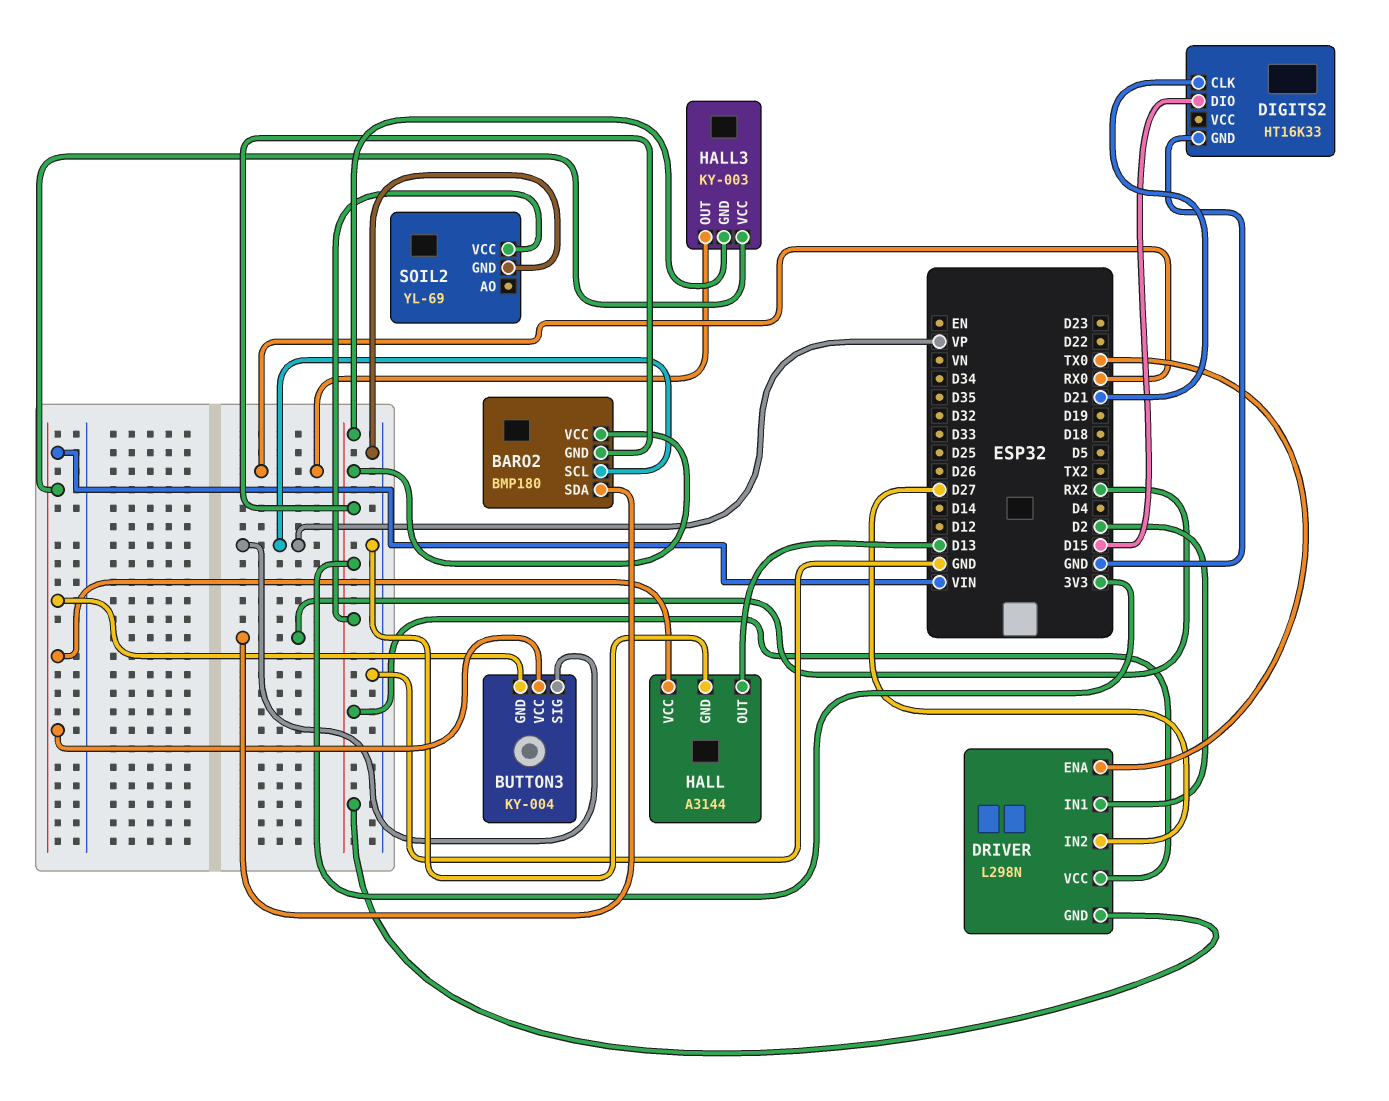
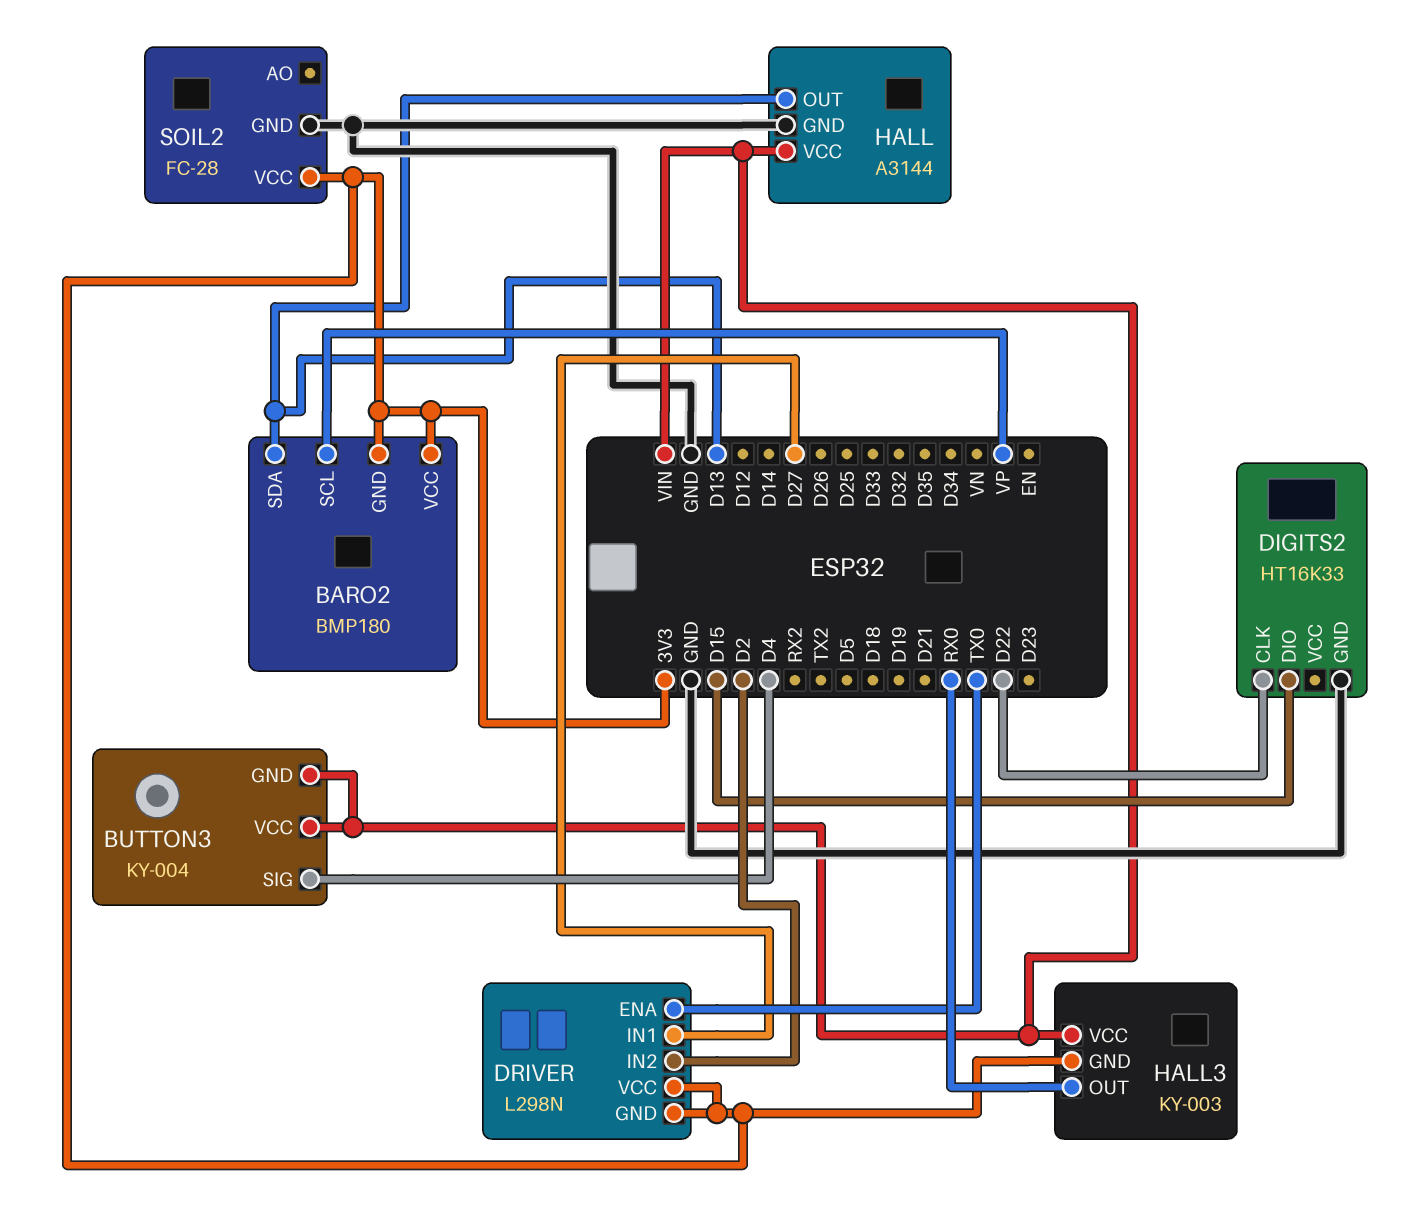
BARO2 pin SDA: RX2 -> D13
BUTTON3 pin SIG: VP -> D4
DIGITS2 pin CLK: D21 -> D22
DRIVER pin IN1: D2 -> D27
DRIVER pin IN2: D27 -> D2
SOIL2: YL-69 -> FC-28

